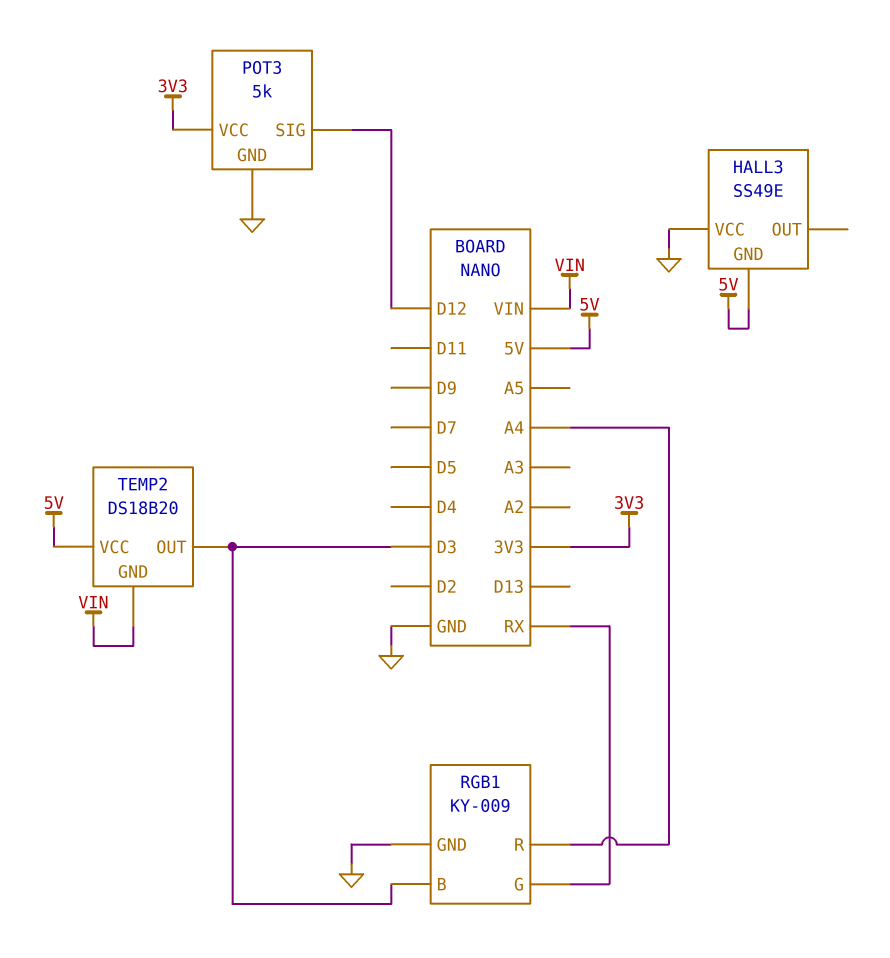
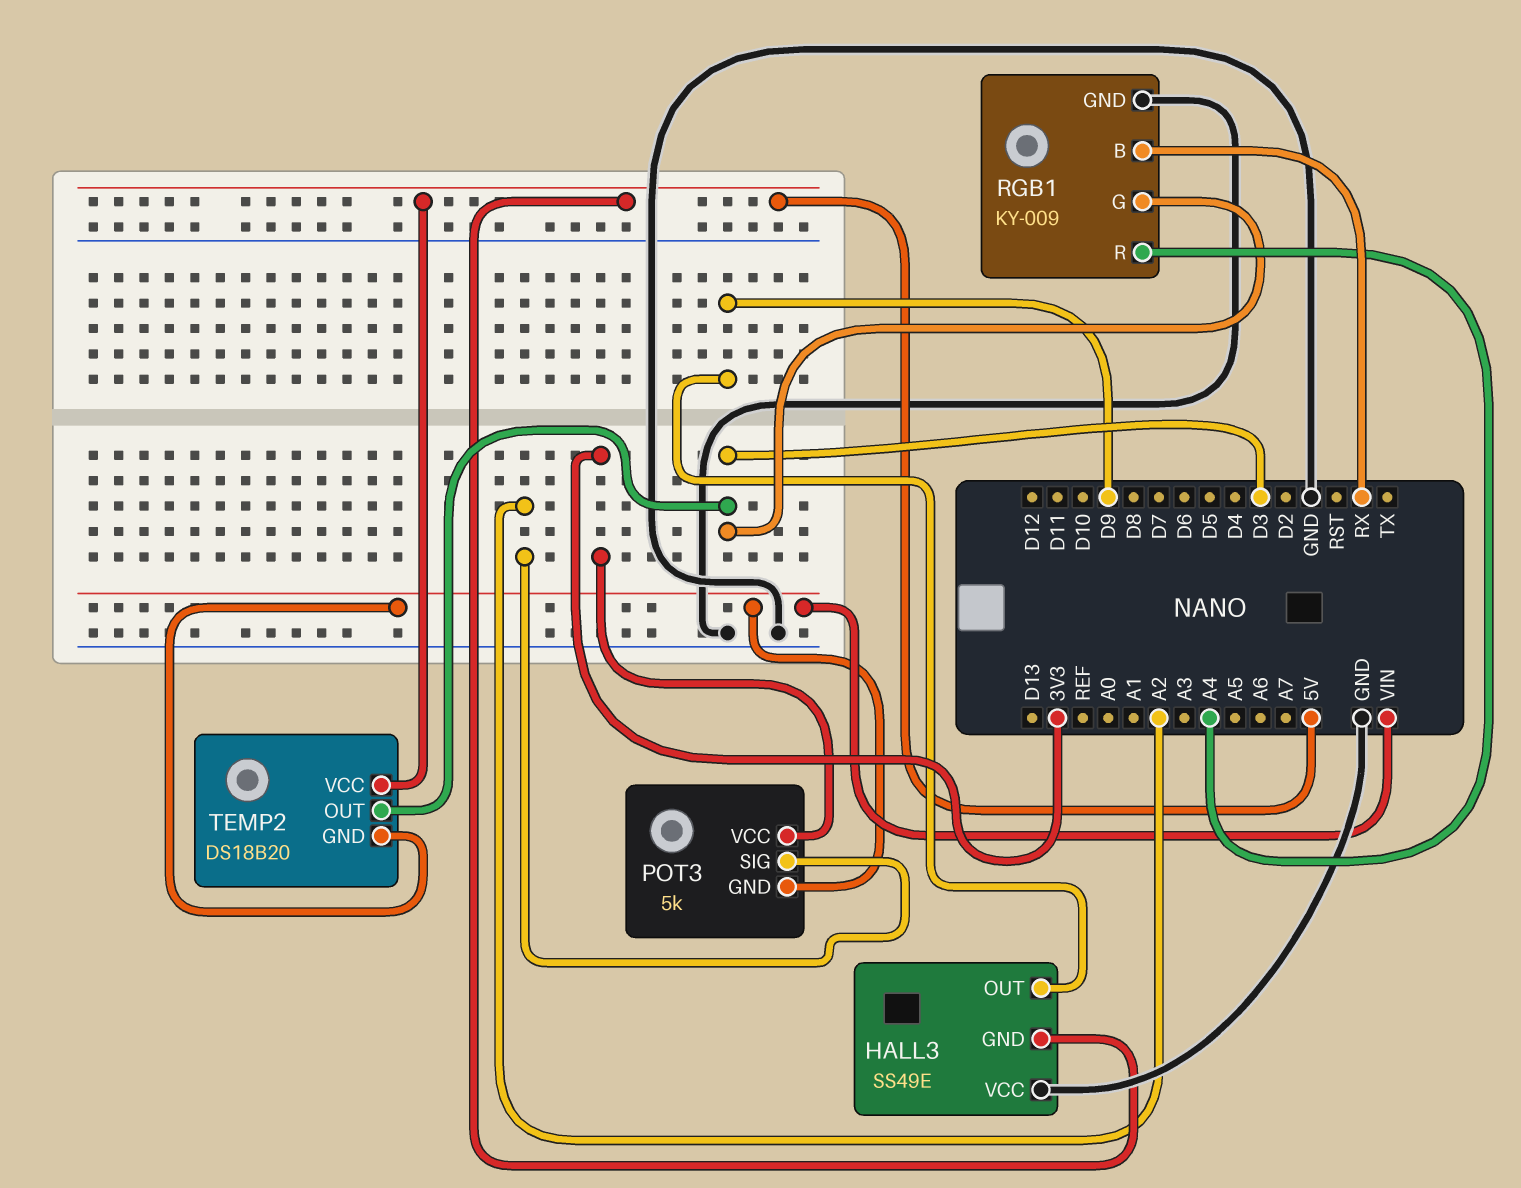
HALL3 pin OUT: none -> D9
POT3 pin GND: GND -> VIN
POT3 pin SIG: D12 -> A2
RGB1 pin B: D3 -> RX
RGB1 pin G: RX -> D3

